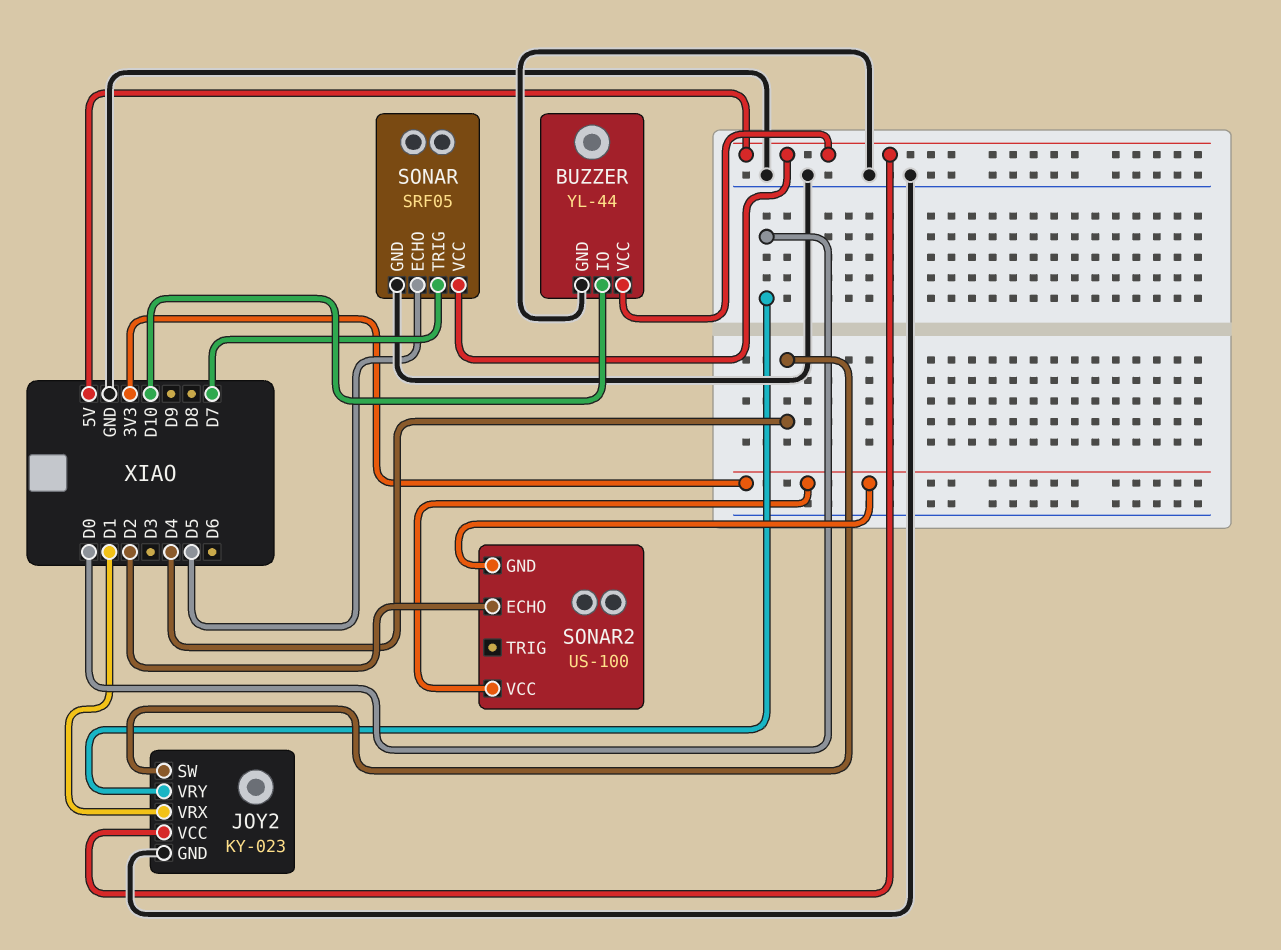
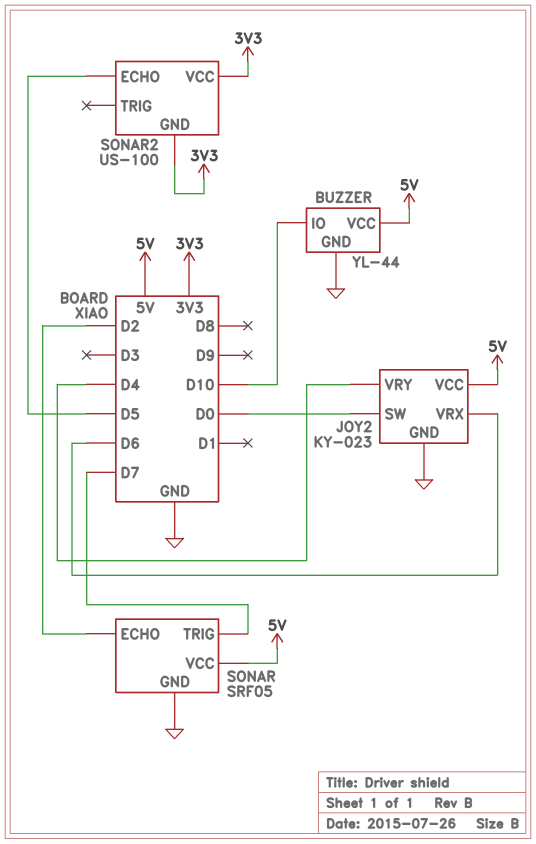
JOY2 pin SW: D4 -> D0
JOY2 pin VRX: D1 -> D6
JOY2 pin VRY: D0 -> D4
SONAR pin ECHO: D5 -> D2
SONAR2 pin ECHO: D2 -> D5

